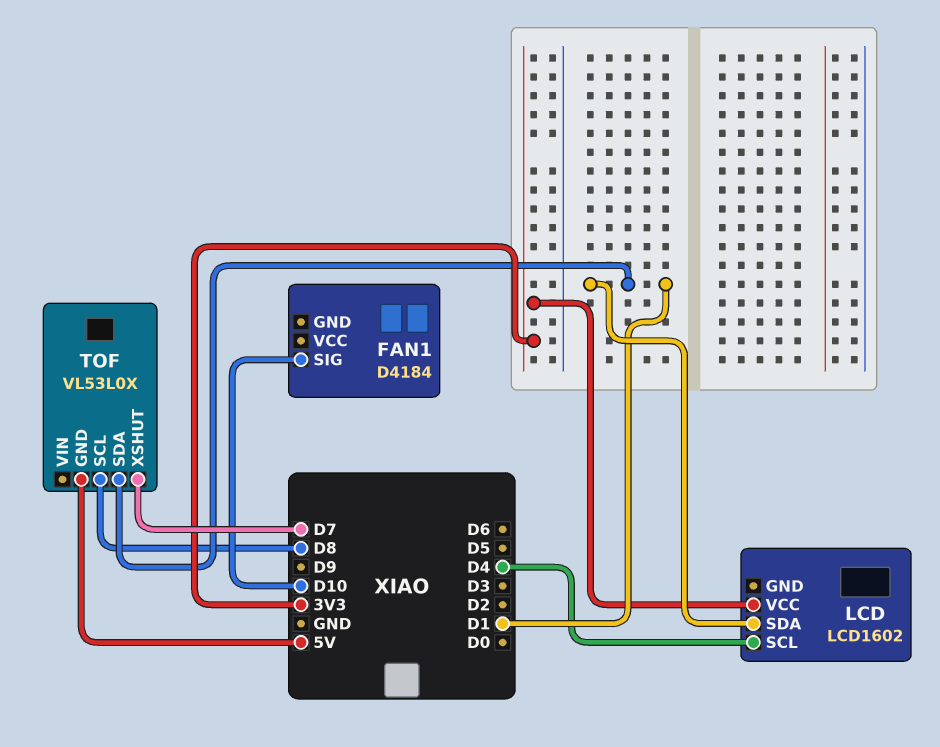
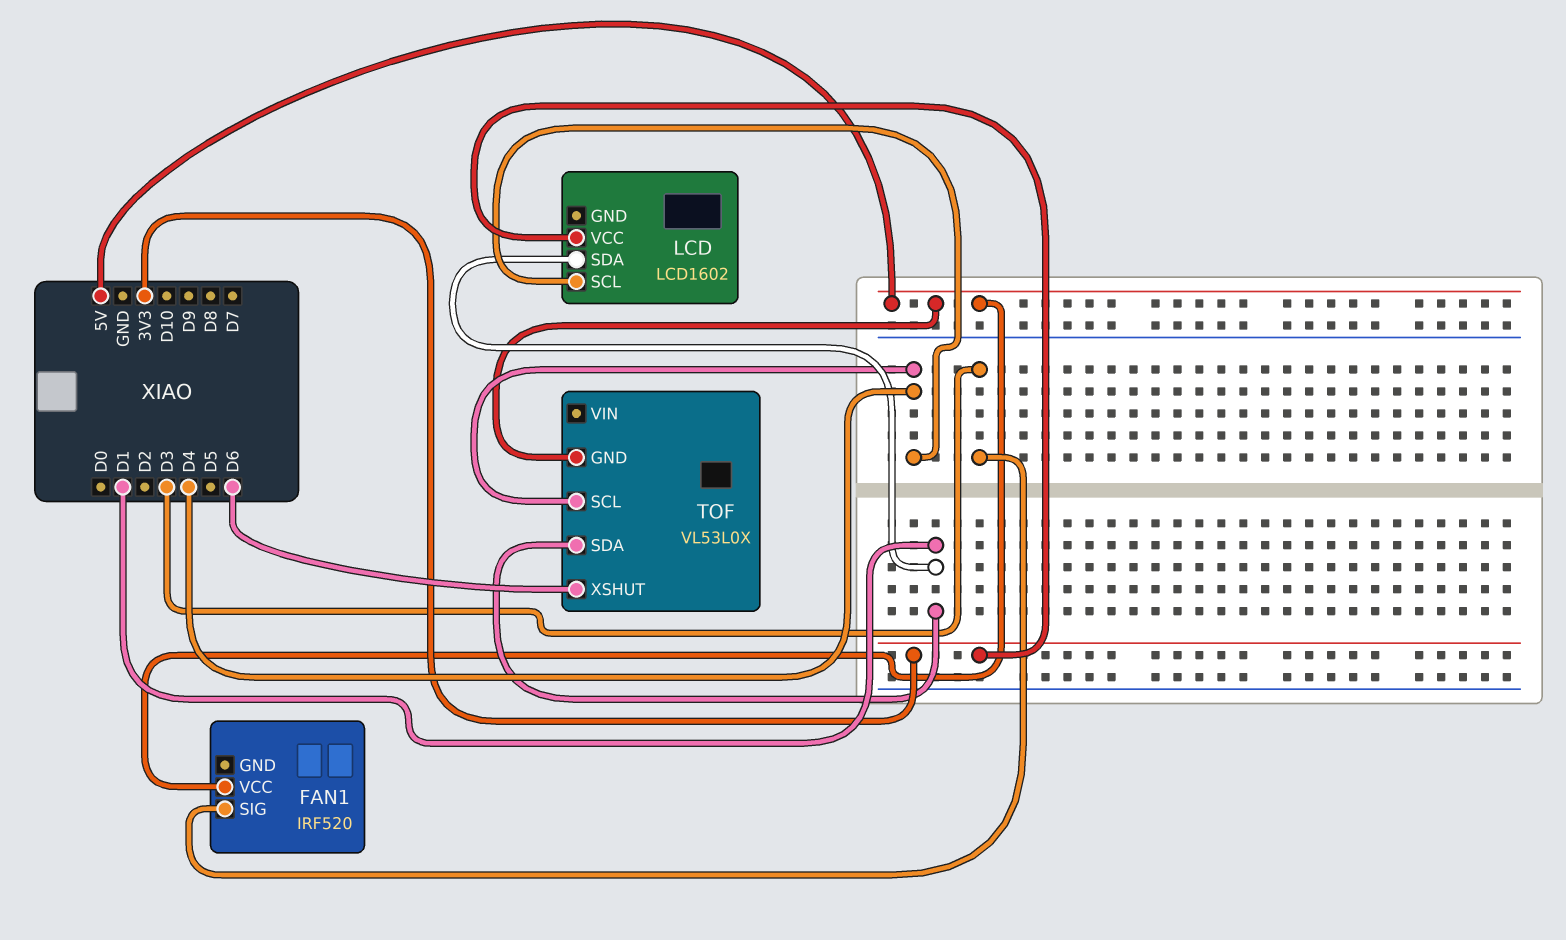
FAN1: D4184 -> IRF520
FAN1 pin SIG: D10 -> D3
FAN1 pin VCC: none -> 5V
TOF pin SCL: D8 -> D4
TOF pin XSHUT: D7 -> D6

